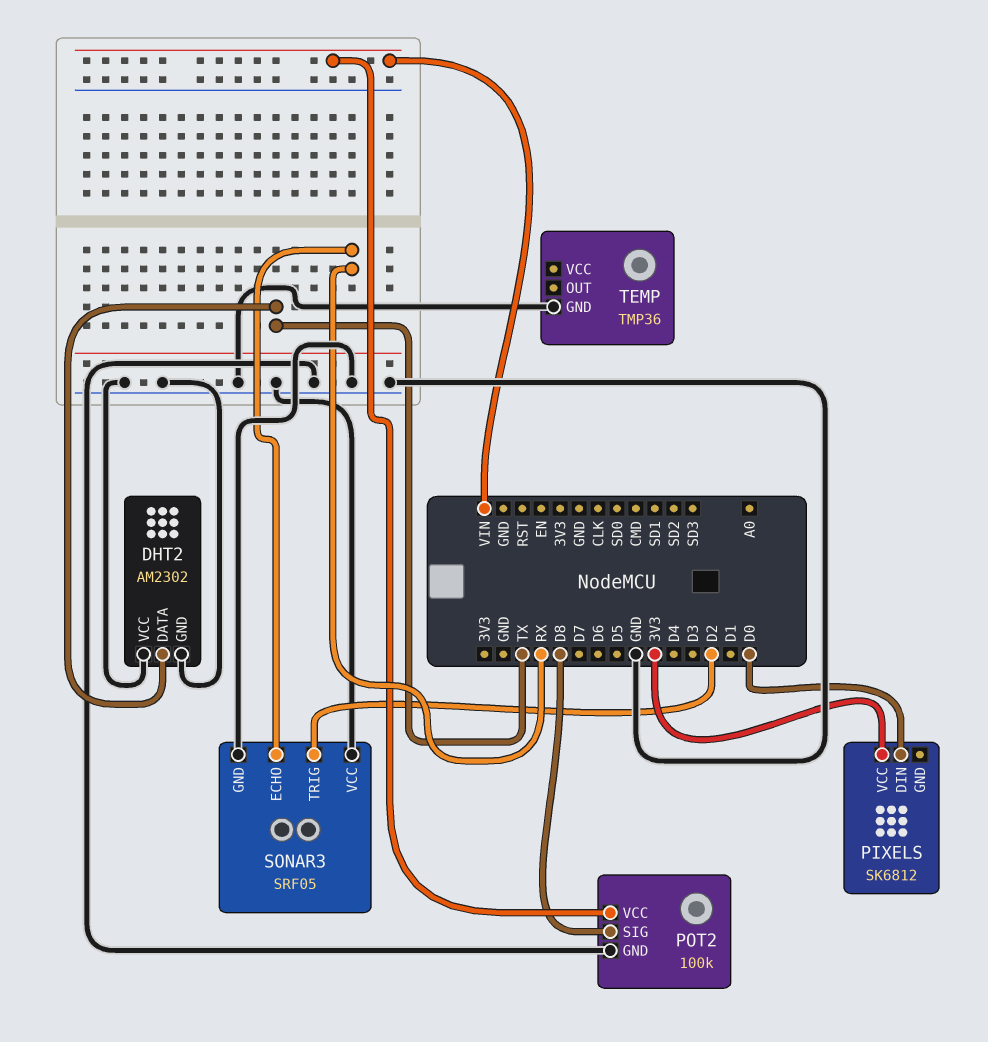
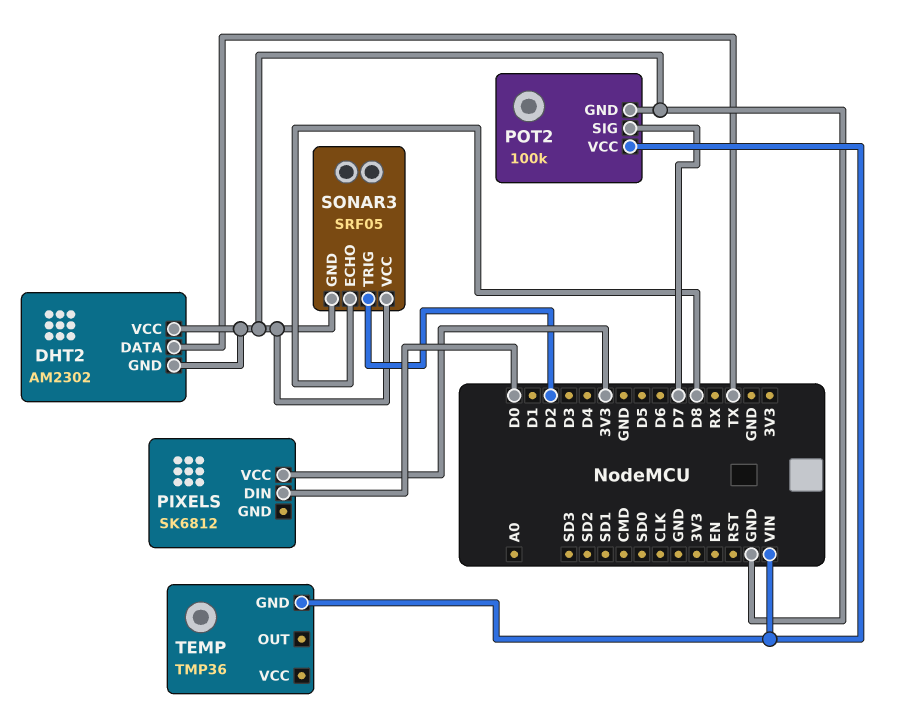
POT2 pin SIG: D8 -> D7
SONAR3 pin ECHO: RX -> D8
TEMP pin GND: GND -> VIN

